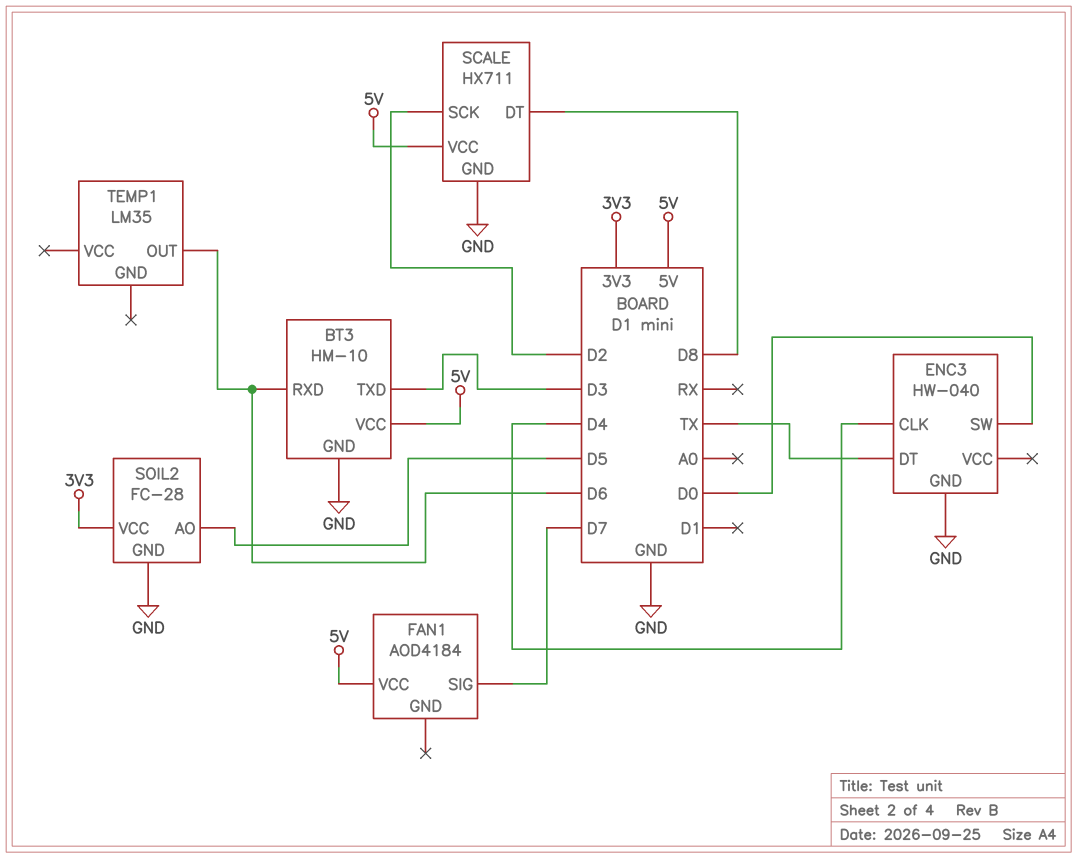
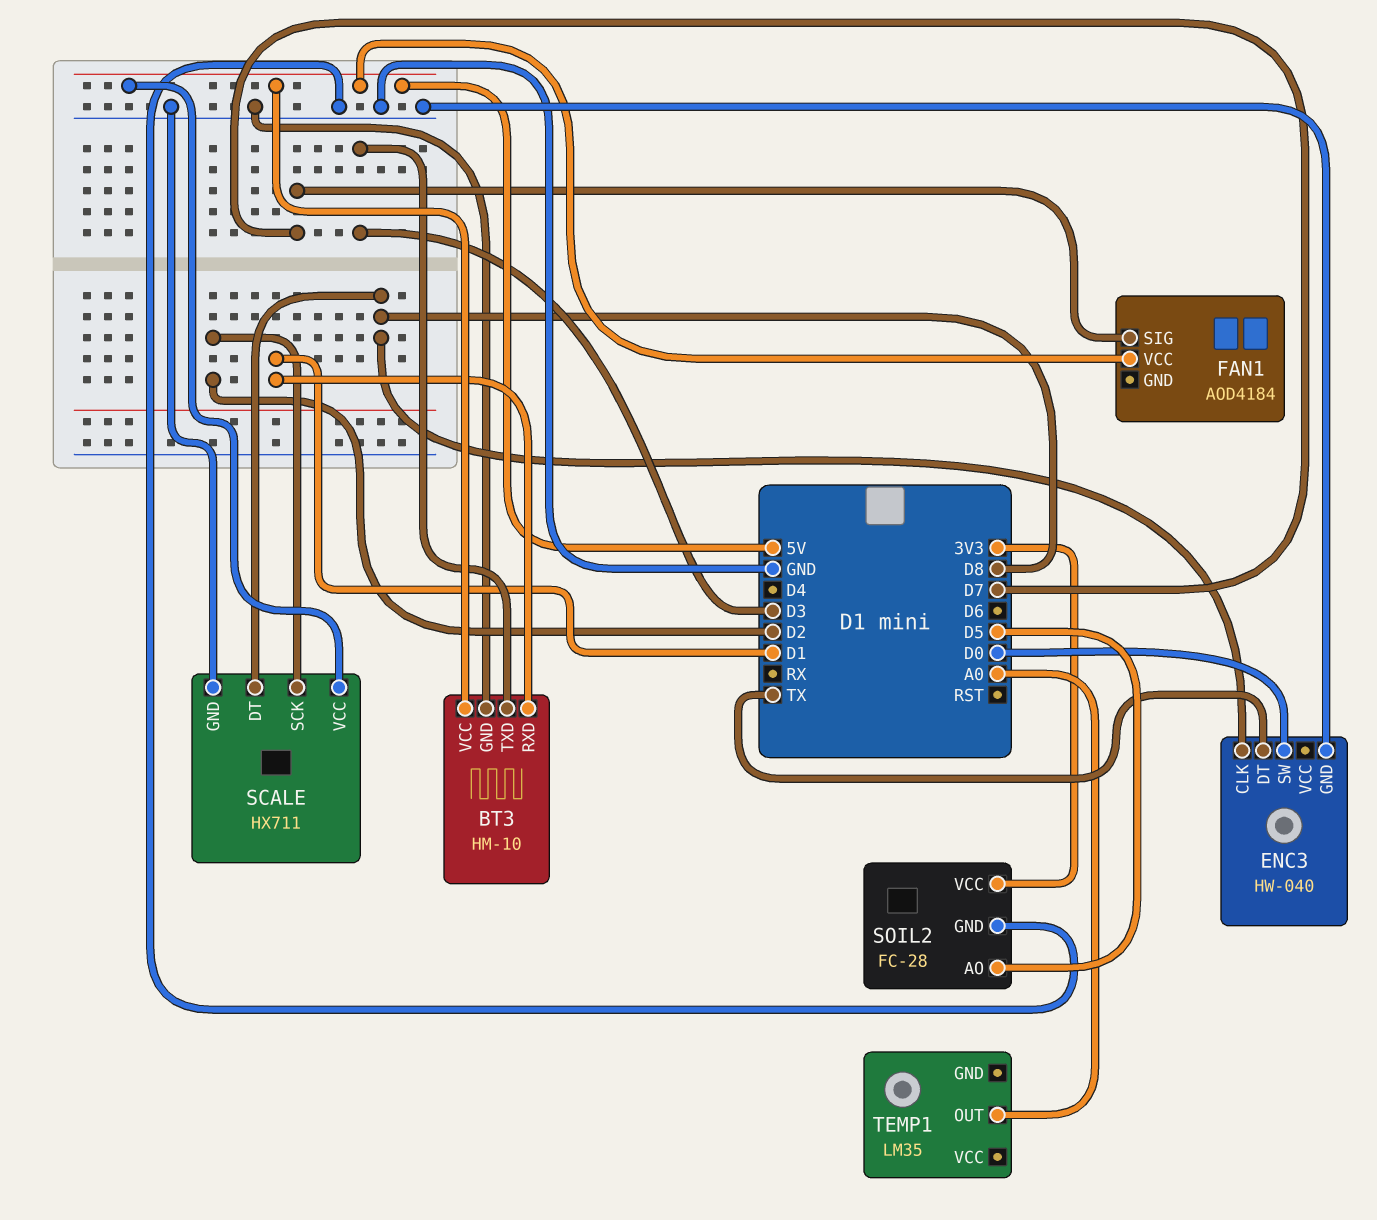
BT3 pin RXD: D6 -> D1
ENC3 pin CLK: D4 -> D8
TEMP1 pin OUT: D6 -> A0

